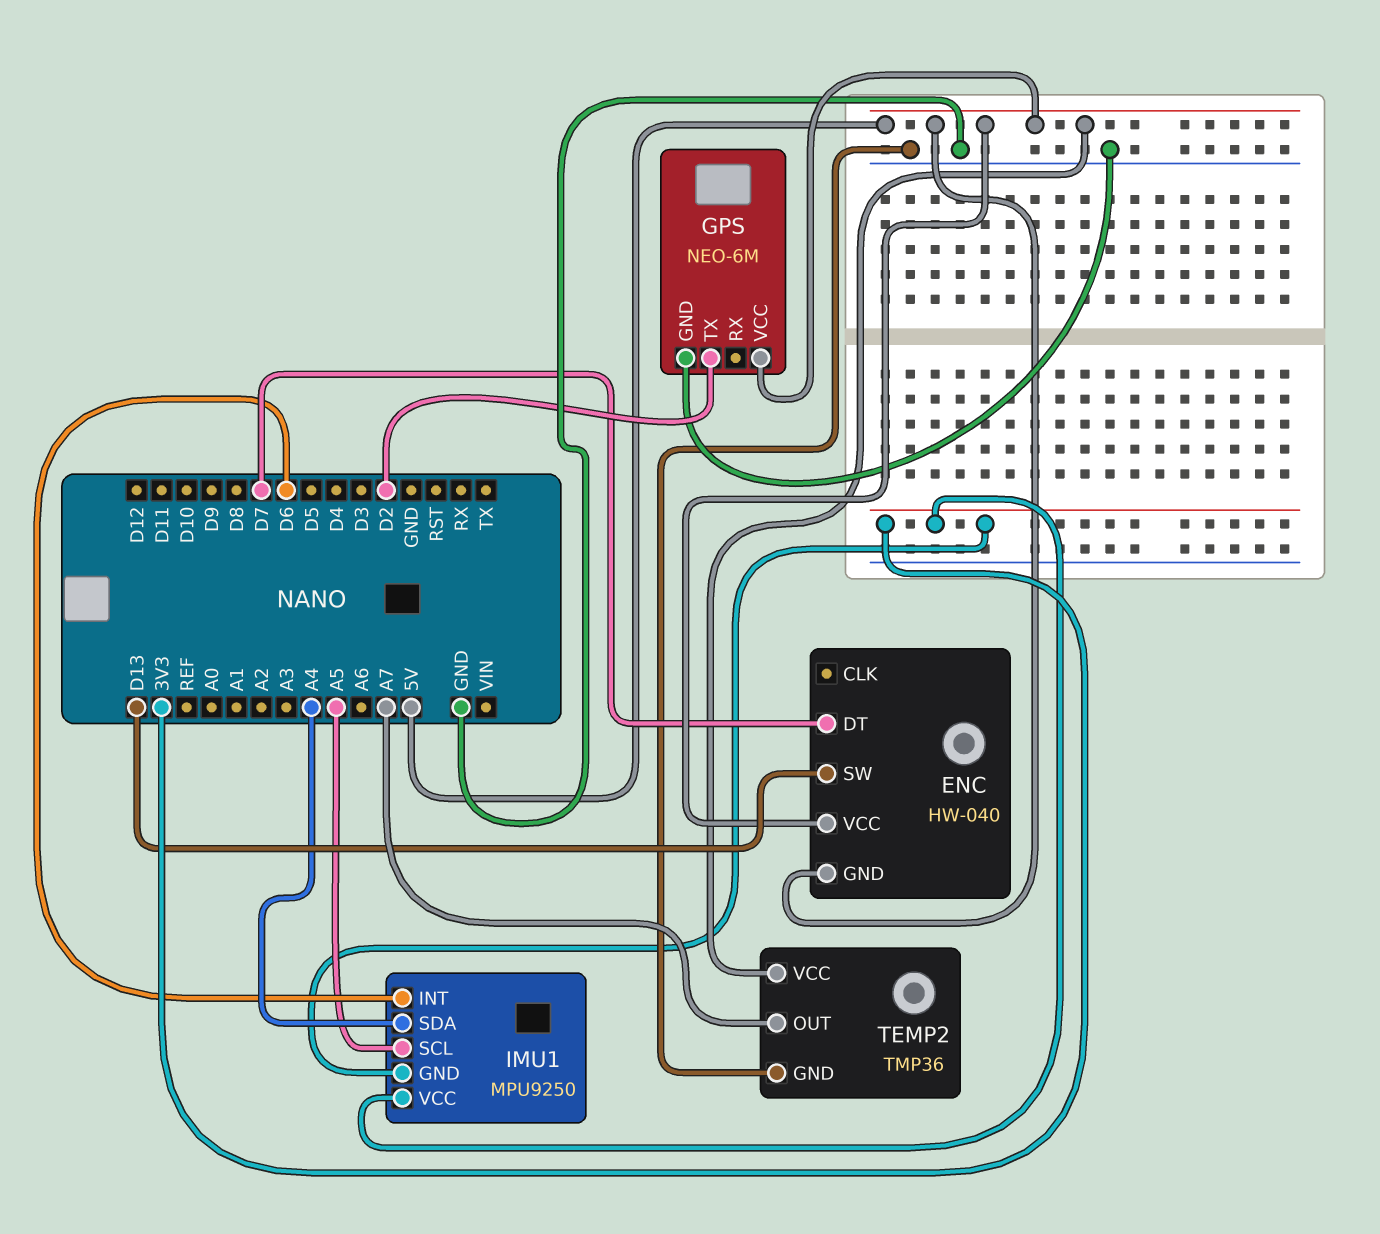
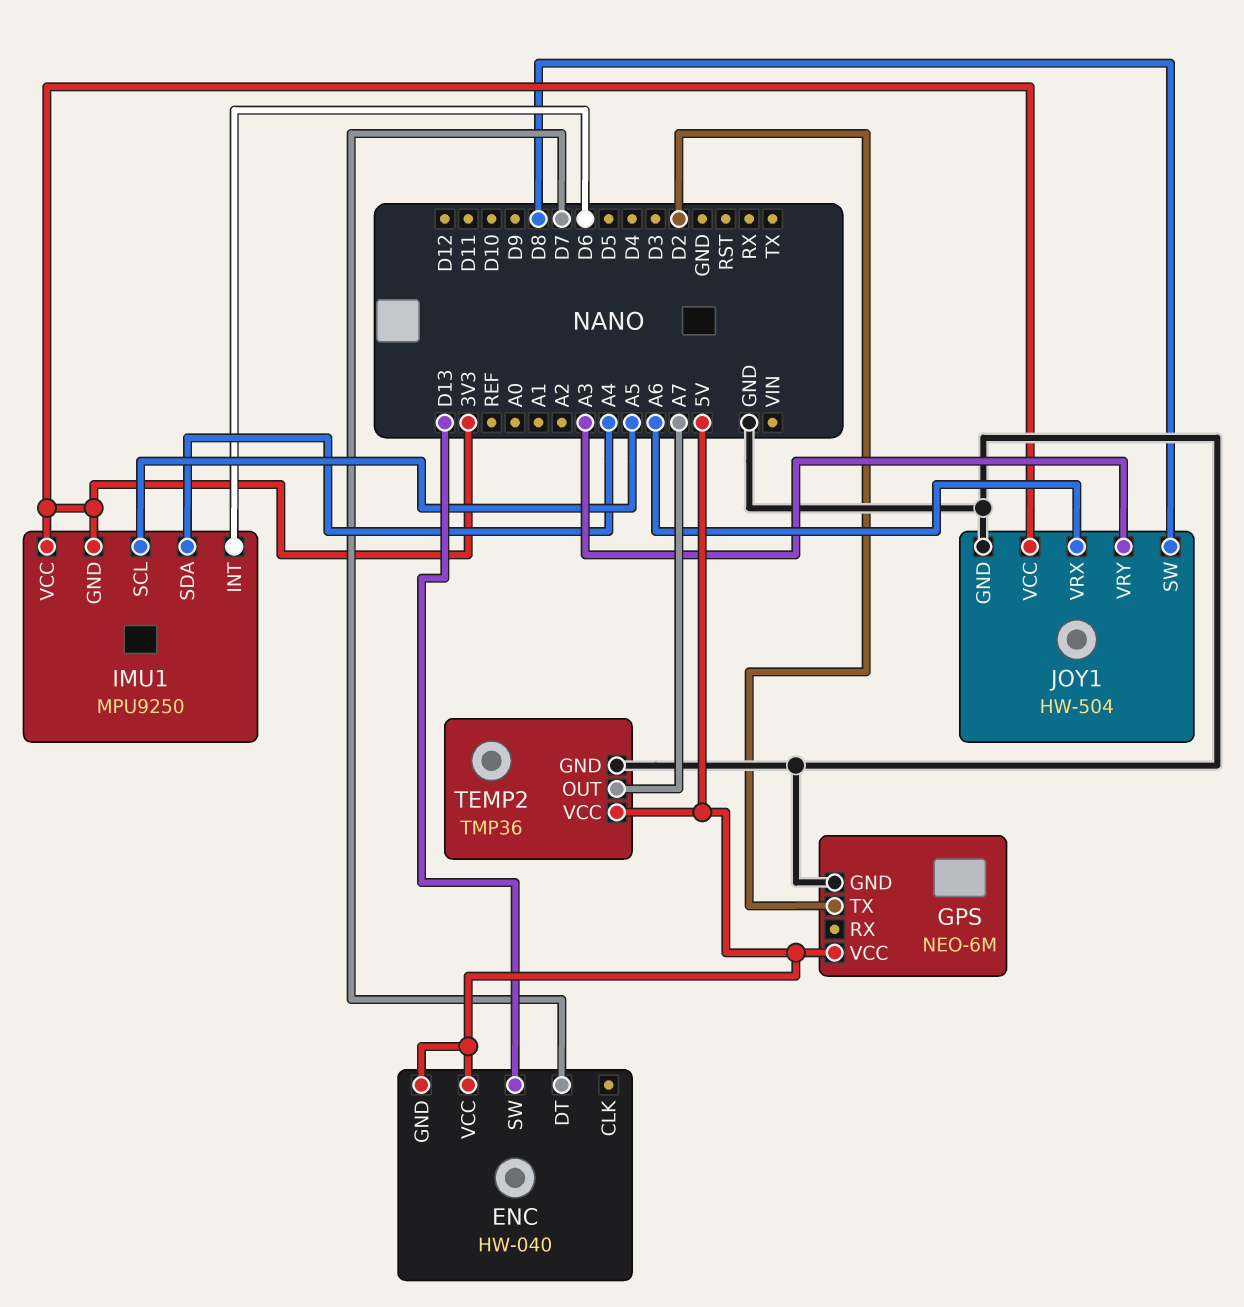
JOY1: none -> HW-504
JOY1 pin GND: none -> GND
JOY1 pin SW: none -> D8
JOY1 pin VCC: none -> 3V3
JOY1 pin VRX: none -> A6
JOY1 pin VRY: none -> A3

